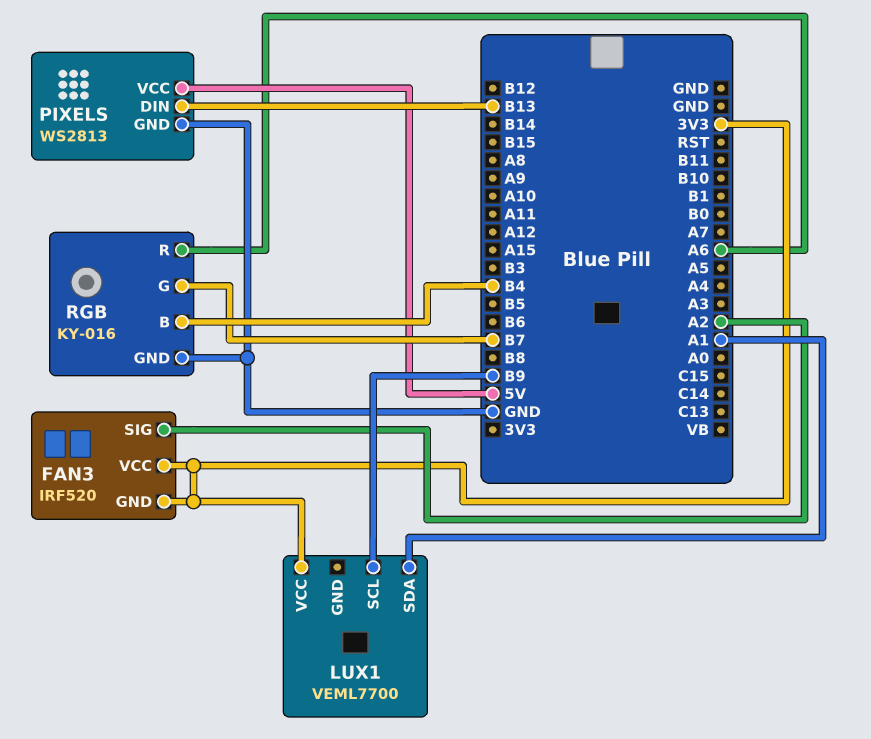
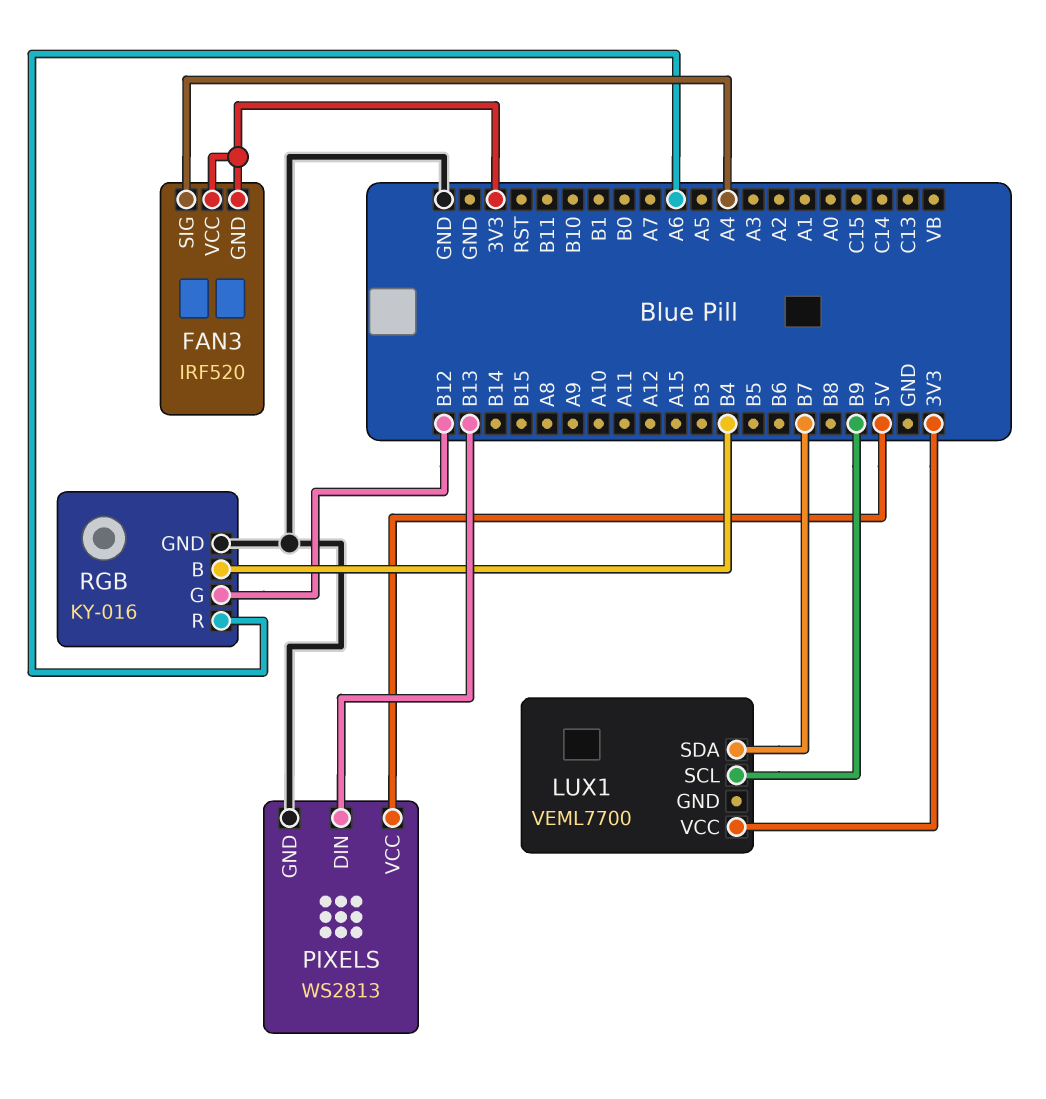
FAN3 pin SIG: A2 -> A4
LUX1 pin SDA: A1 -> B7
RGB pin G: B7 -> B12

